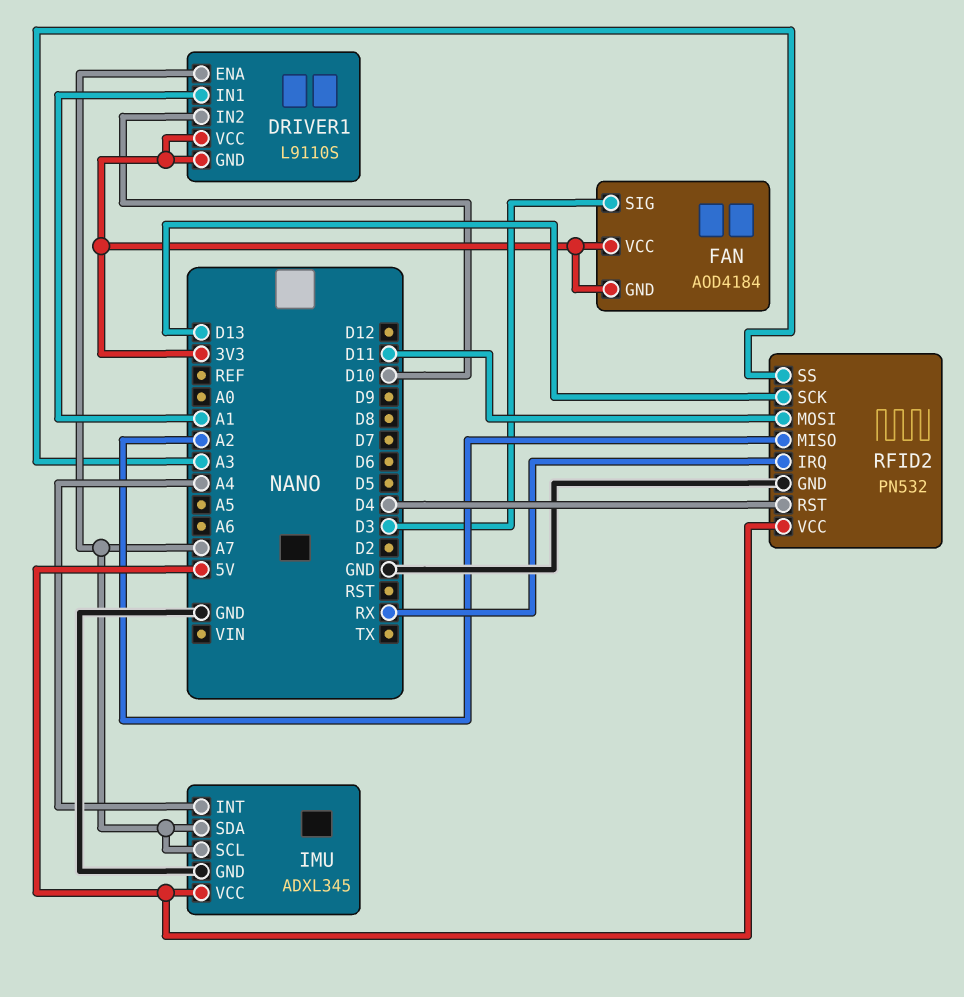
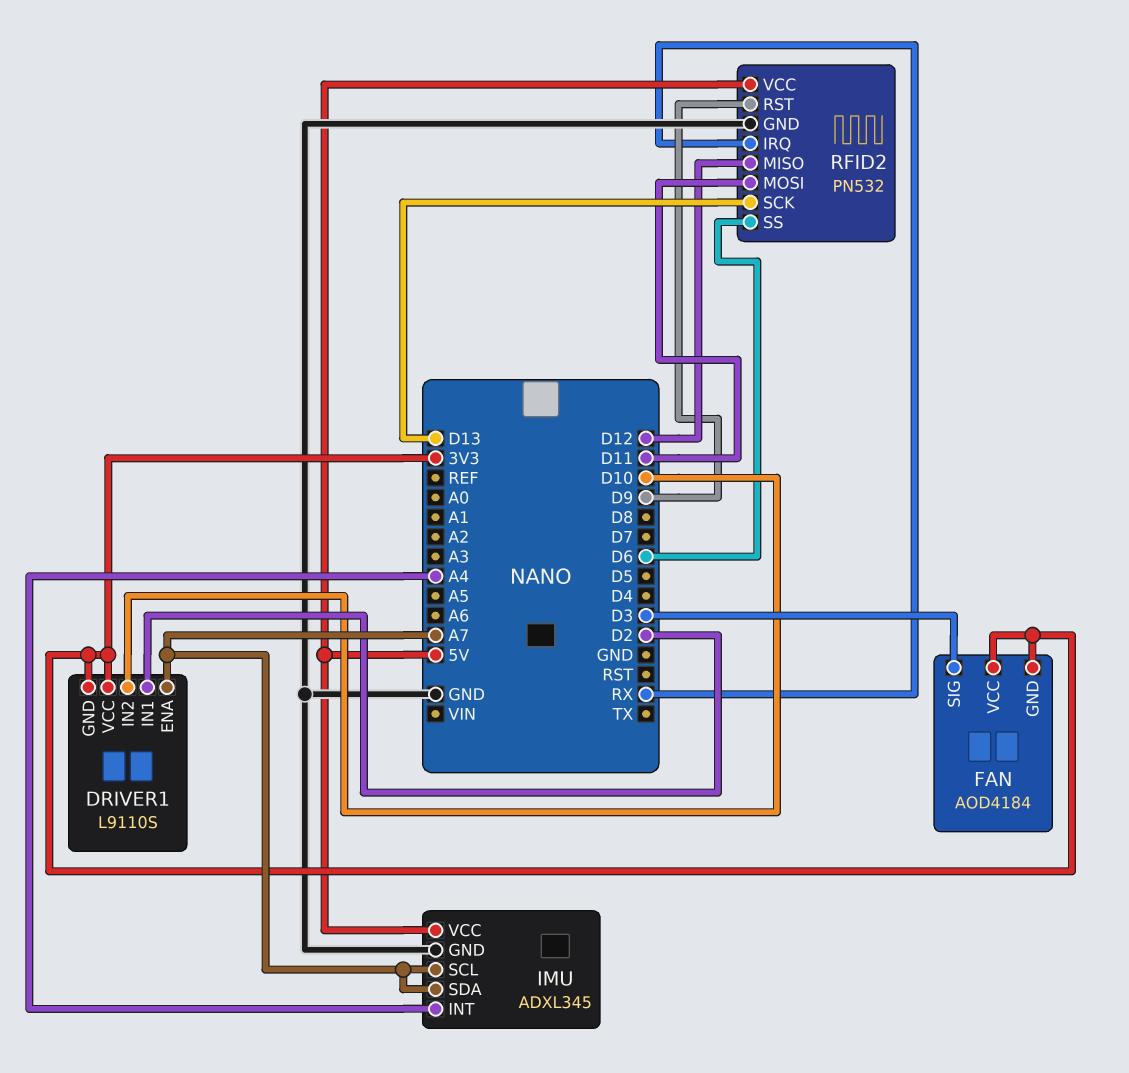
DRIVER1 pin IN1: A1 -> D2
RFID2 pin MISO: A2 -> D12
RFID2 pin RST: D4 -> D9
RFID2 pin SS: A3 -> D6

